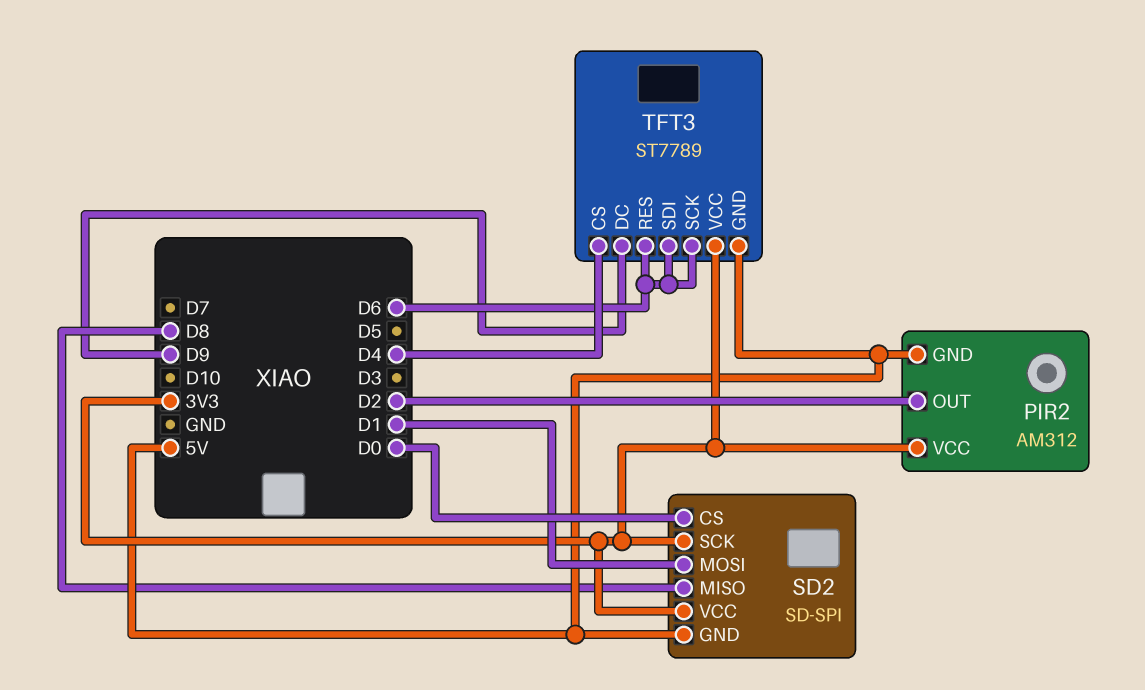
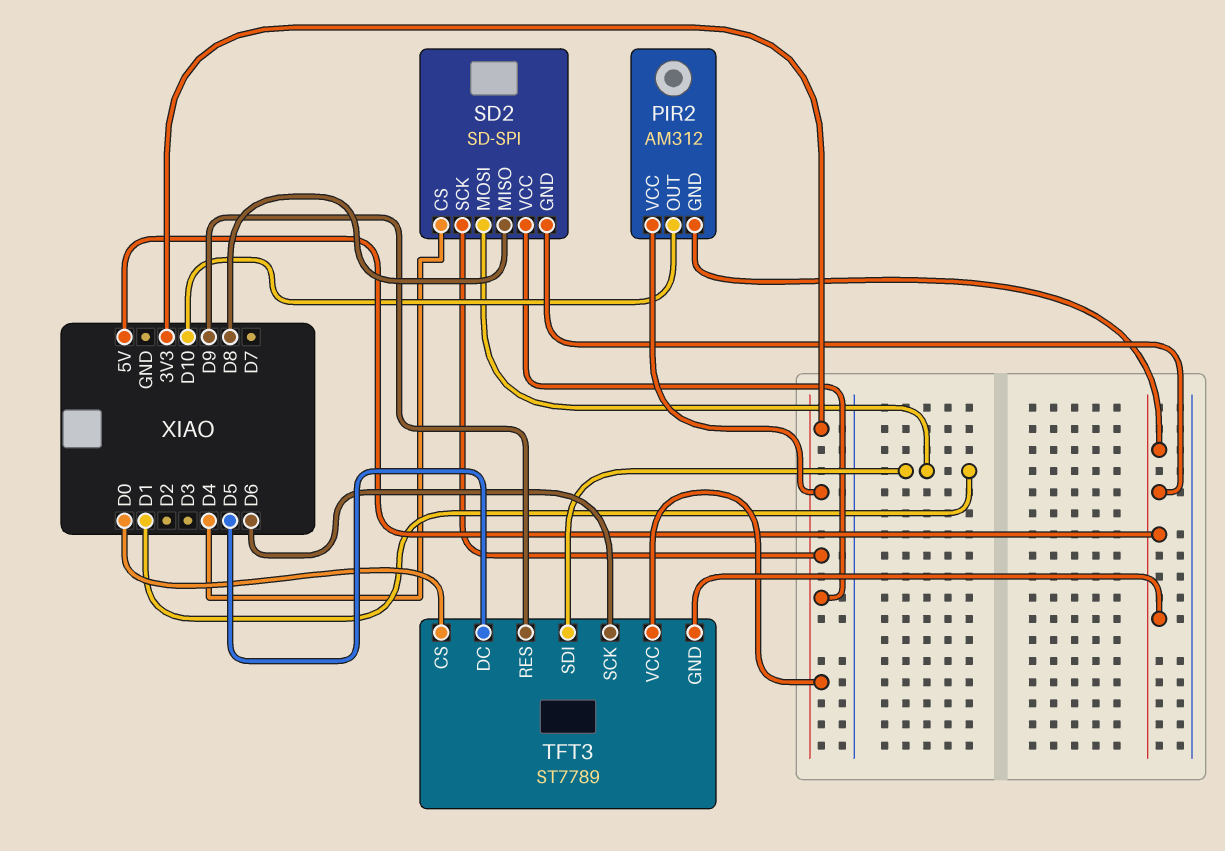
PIR2 pin OUT: D2 -> D10
SD2 pin CS: D0 -> D4
TFT3 pin CS: D4 -> D0
TFT3 pin DC: D9 -> D5
TFT3 pin RES: D6 -> D9
TFT3 pin SDI: D6 -> D1

